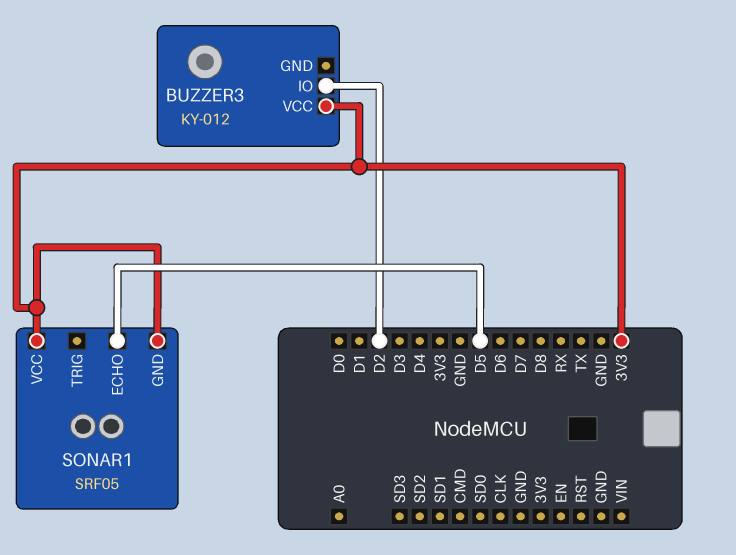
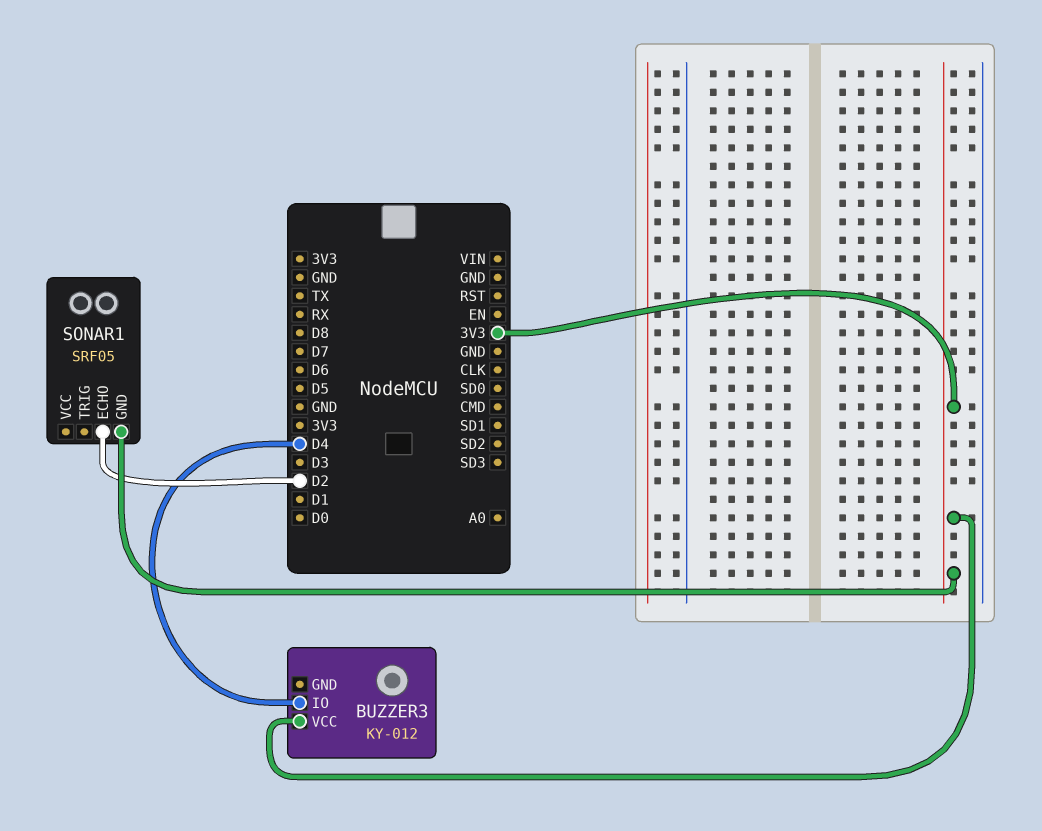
BUZZER3 pin IO: D2 -> D4
SONAR1 pin ECHO: D5 -> D2
SONAR1 pin VCC: 3V3 -> none

